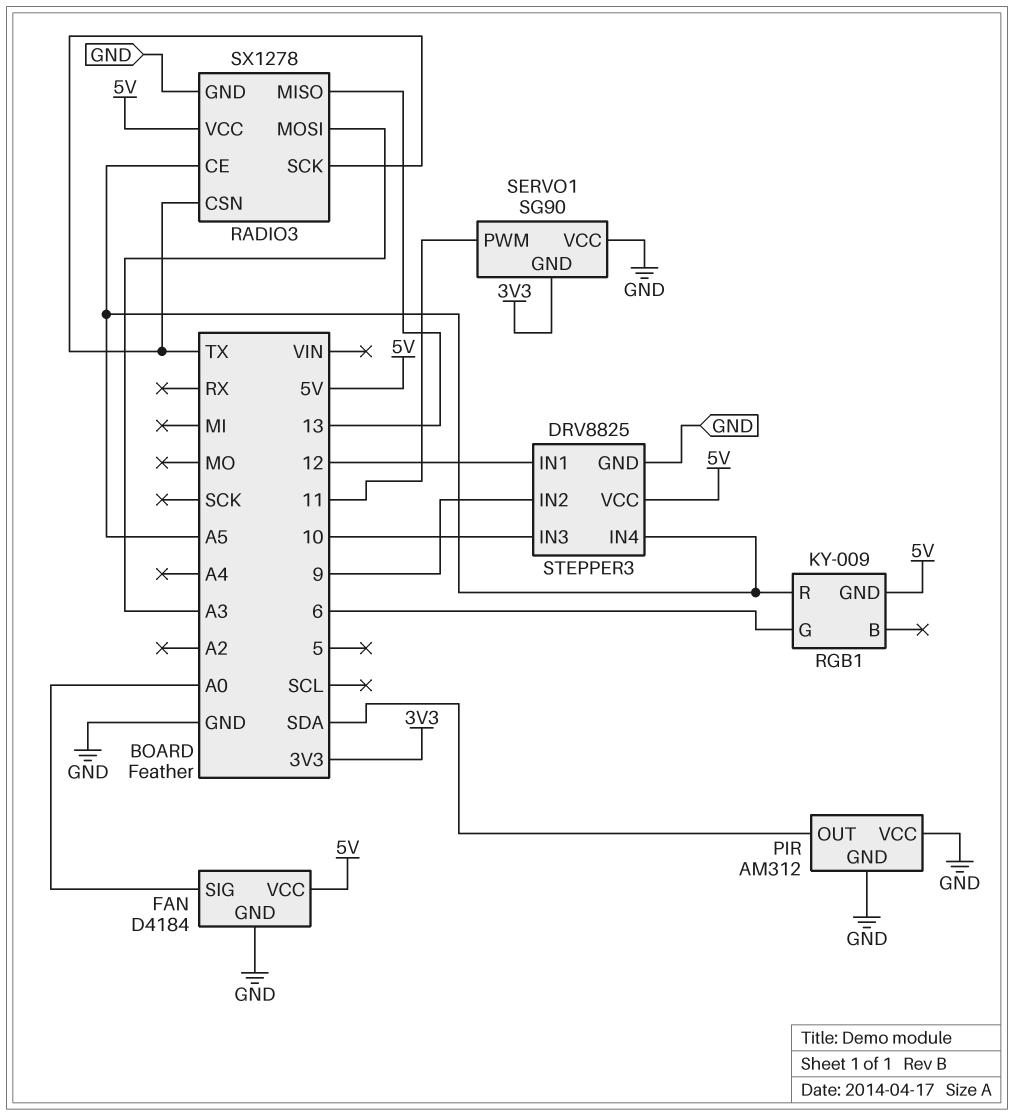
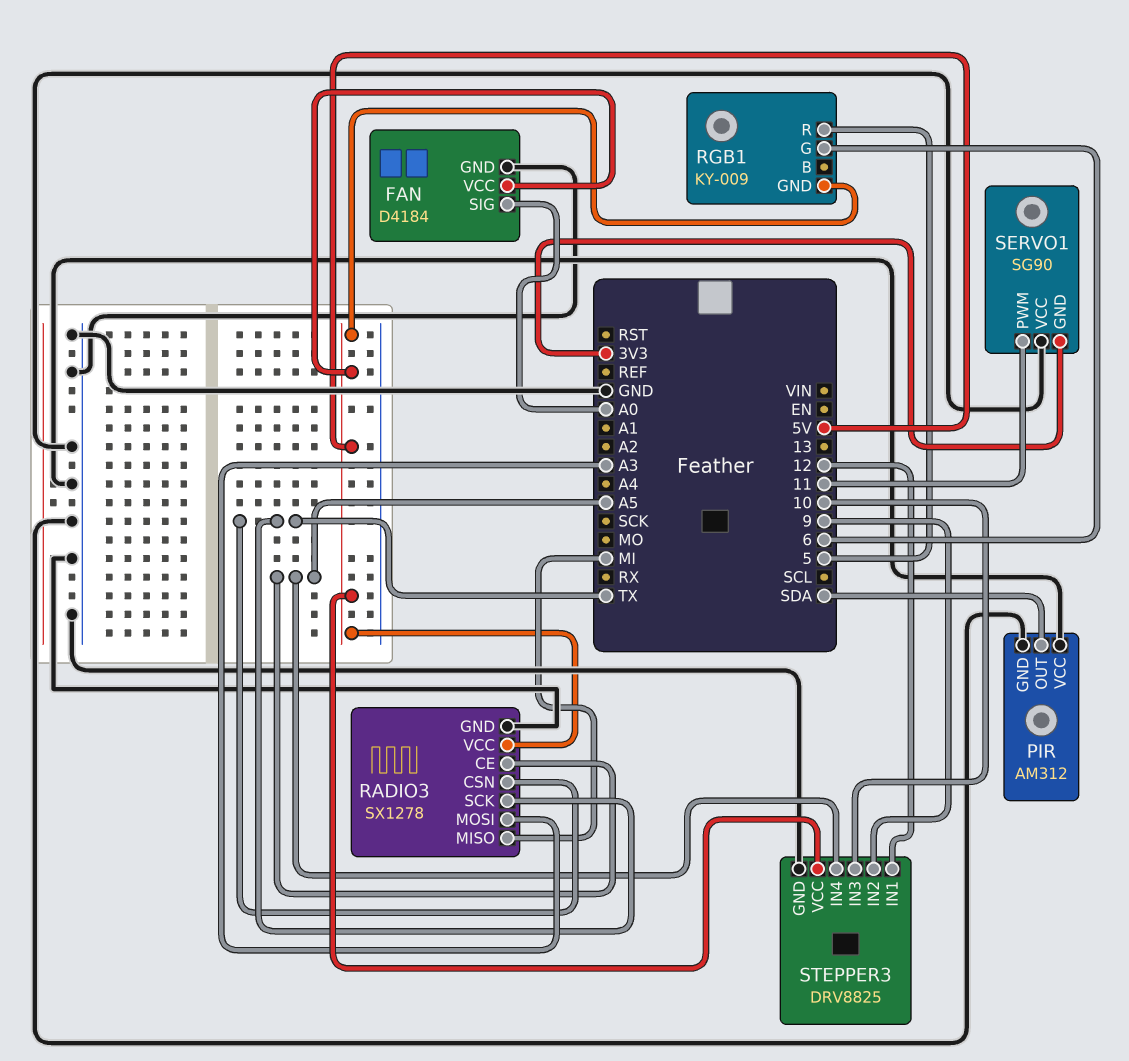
RADIO3 pin MISO: 13 -> MI
RGB1 pin R: A5 -> 5

